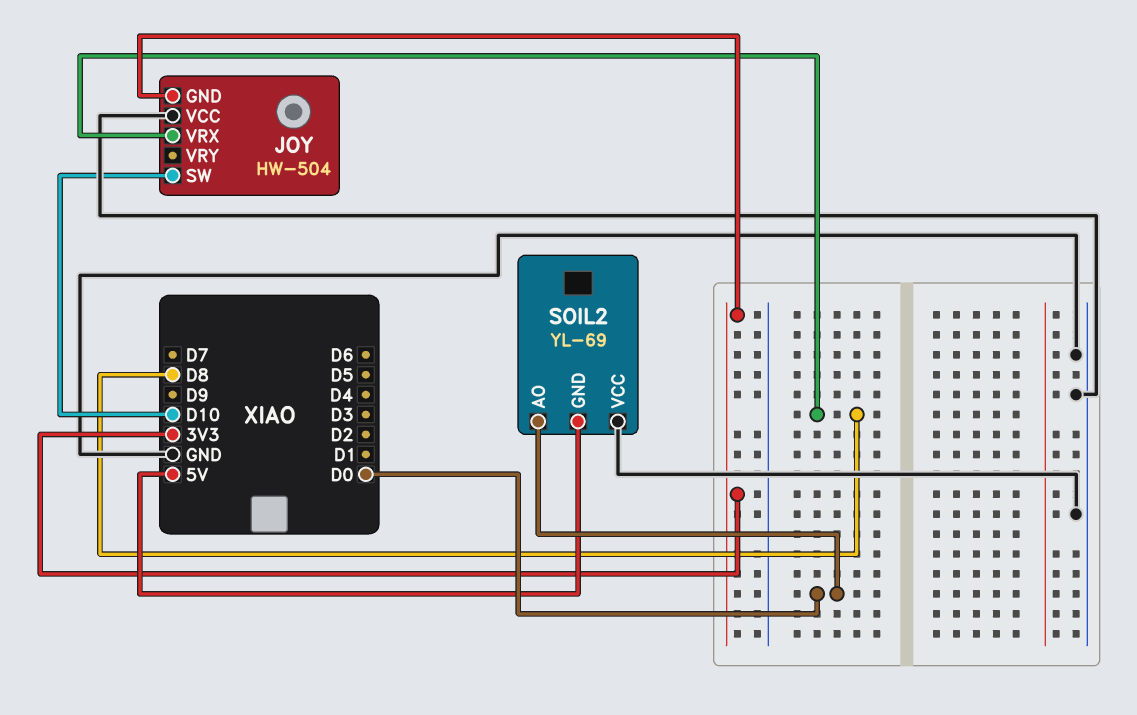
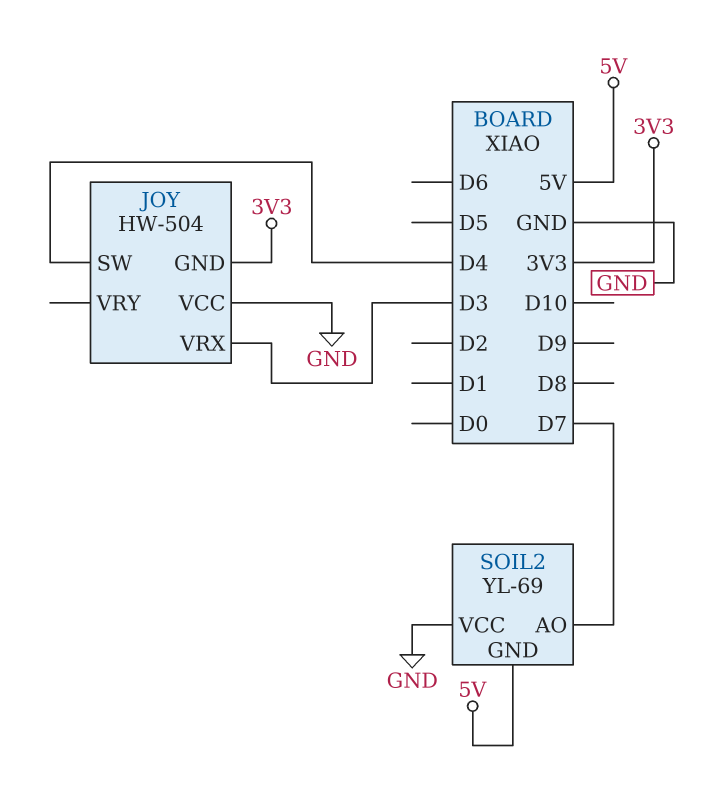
JOY pin SW: D10 -> D4
JOY pin VRX: D8 -> D3
SOIL2 pin AO: D0 -> D7

